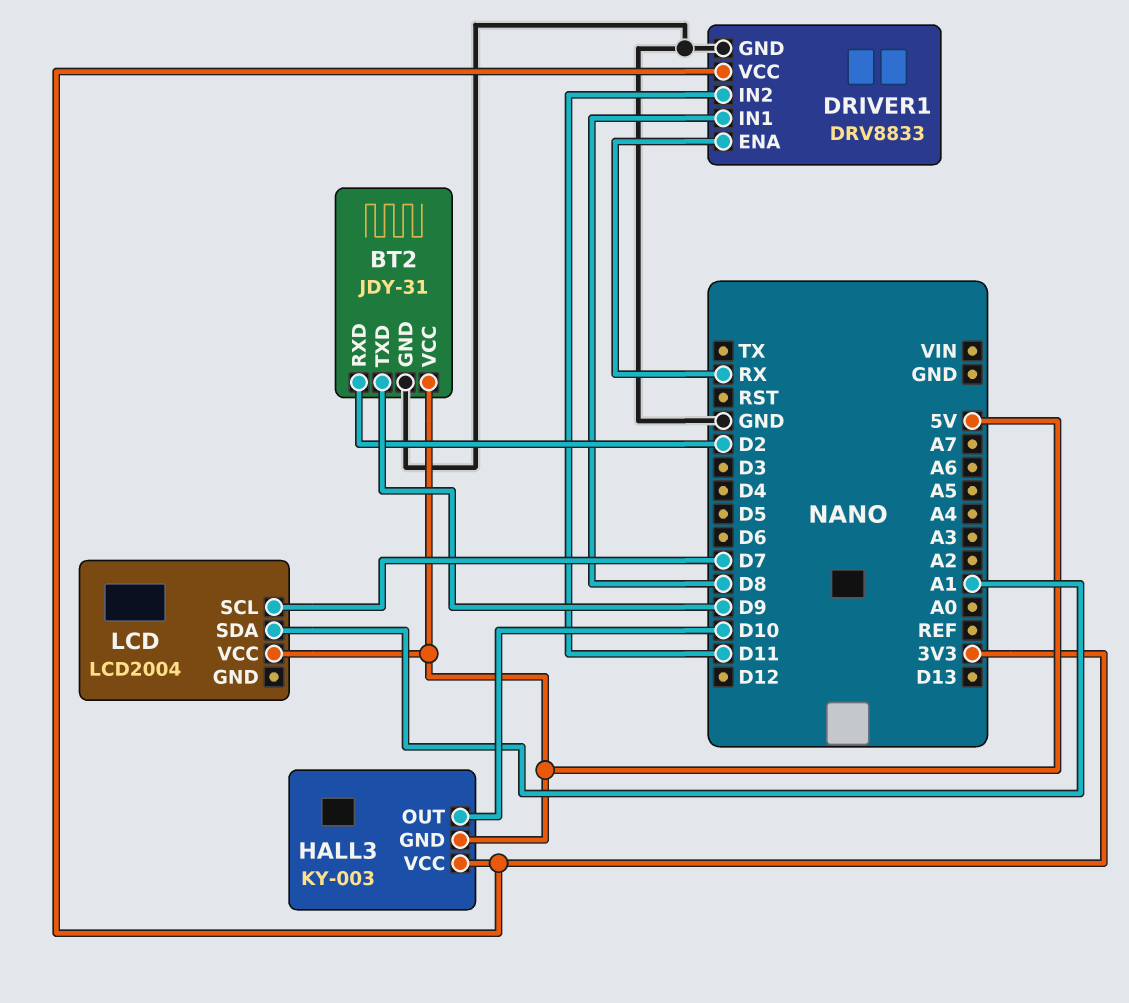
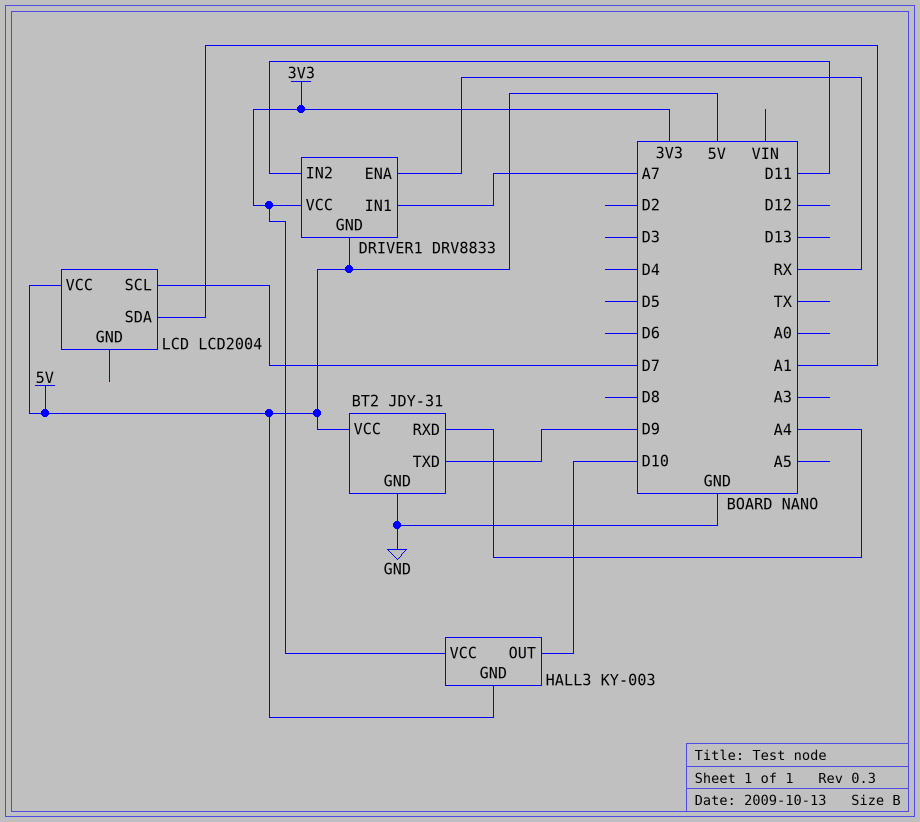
BT2 pin RXD: D2 -> A4
DRIVER1 pin GND: GND -> 5V
DRIVER1 pin IN1: D8 -> A7

